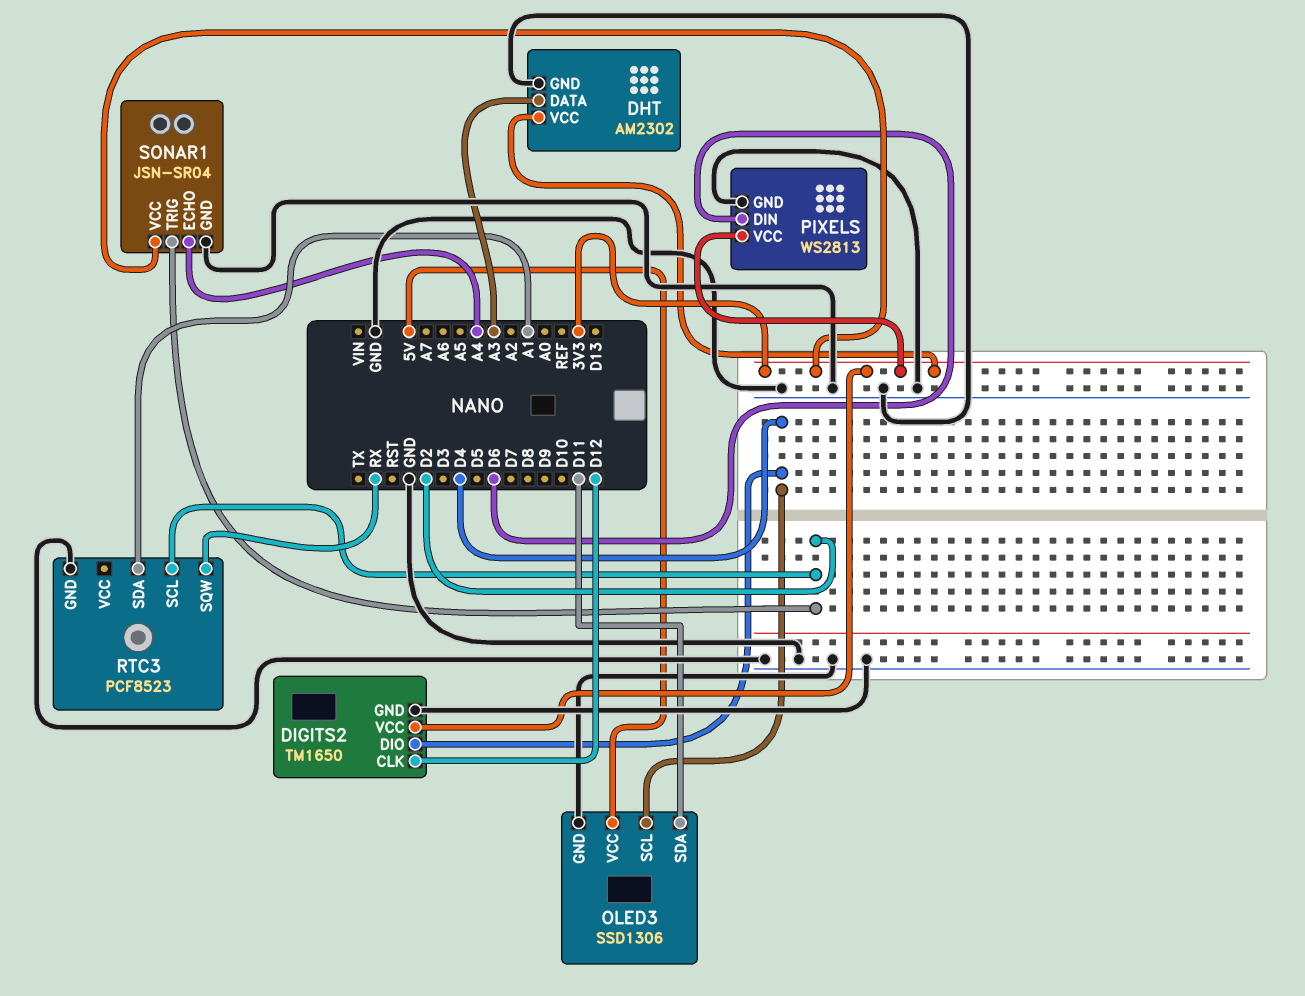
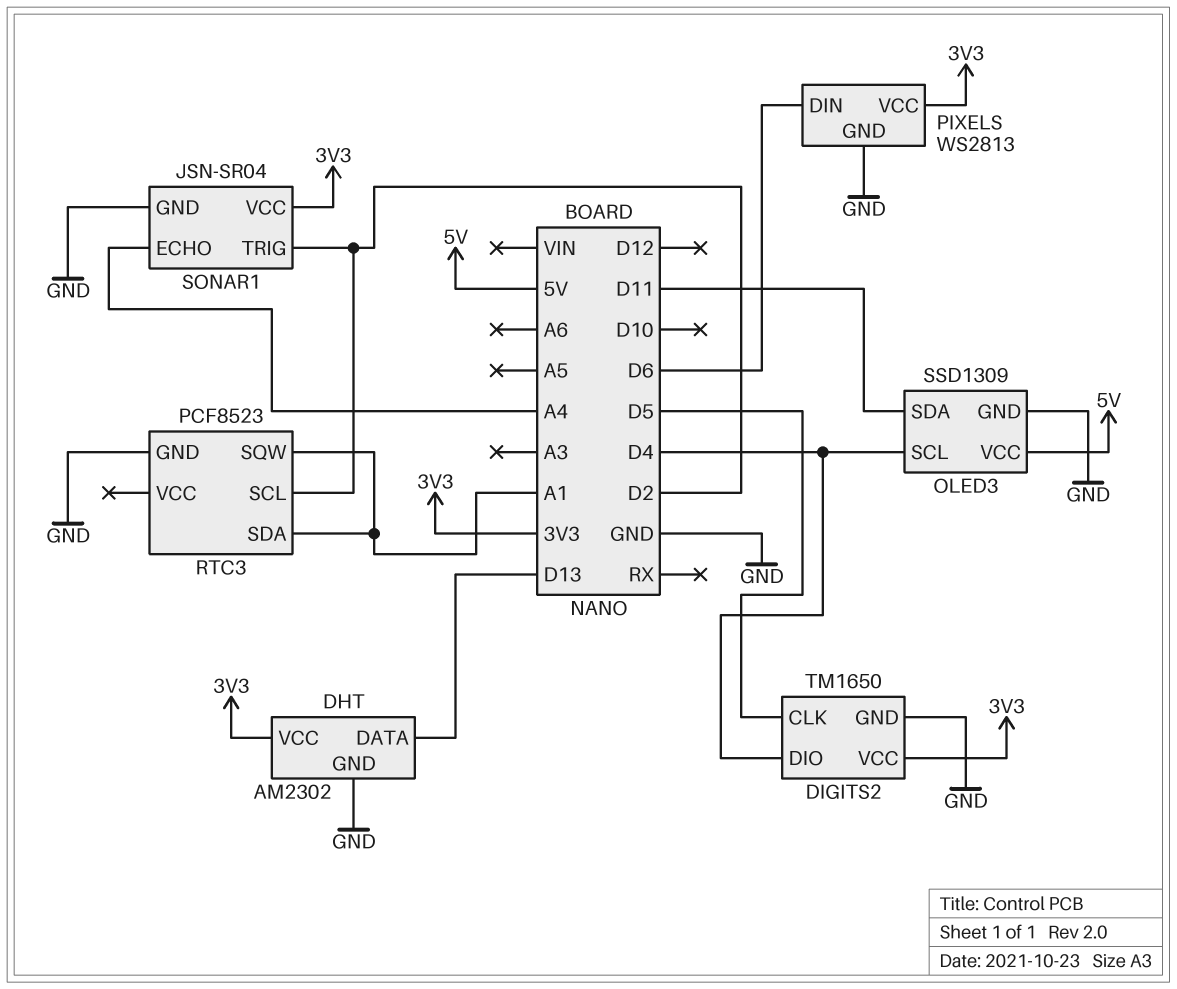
DHT pin DATA: A3 -> D13
DIGITS2 pin CLK: D12 -> D5
OLED3: SSD1306 -> SSD1309
RTC3 pin SQW: RX -> A1

